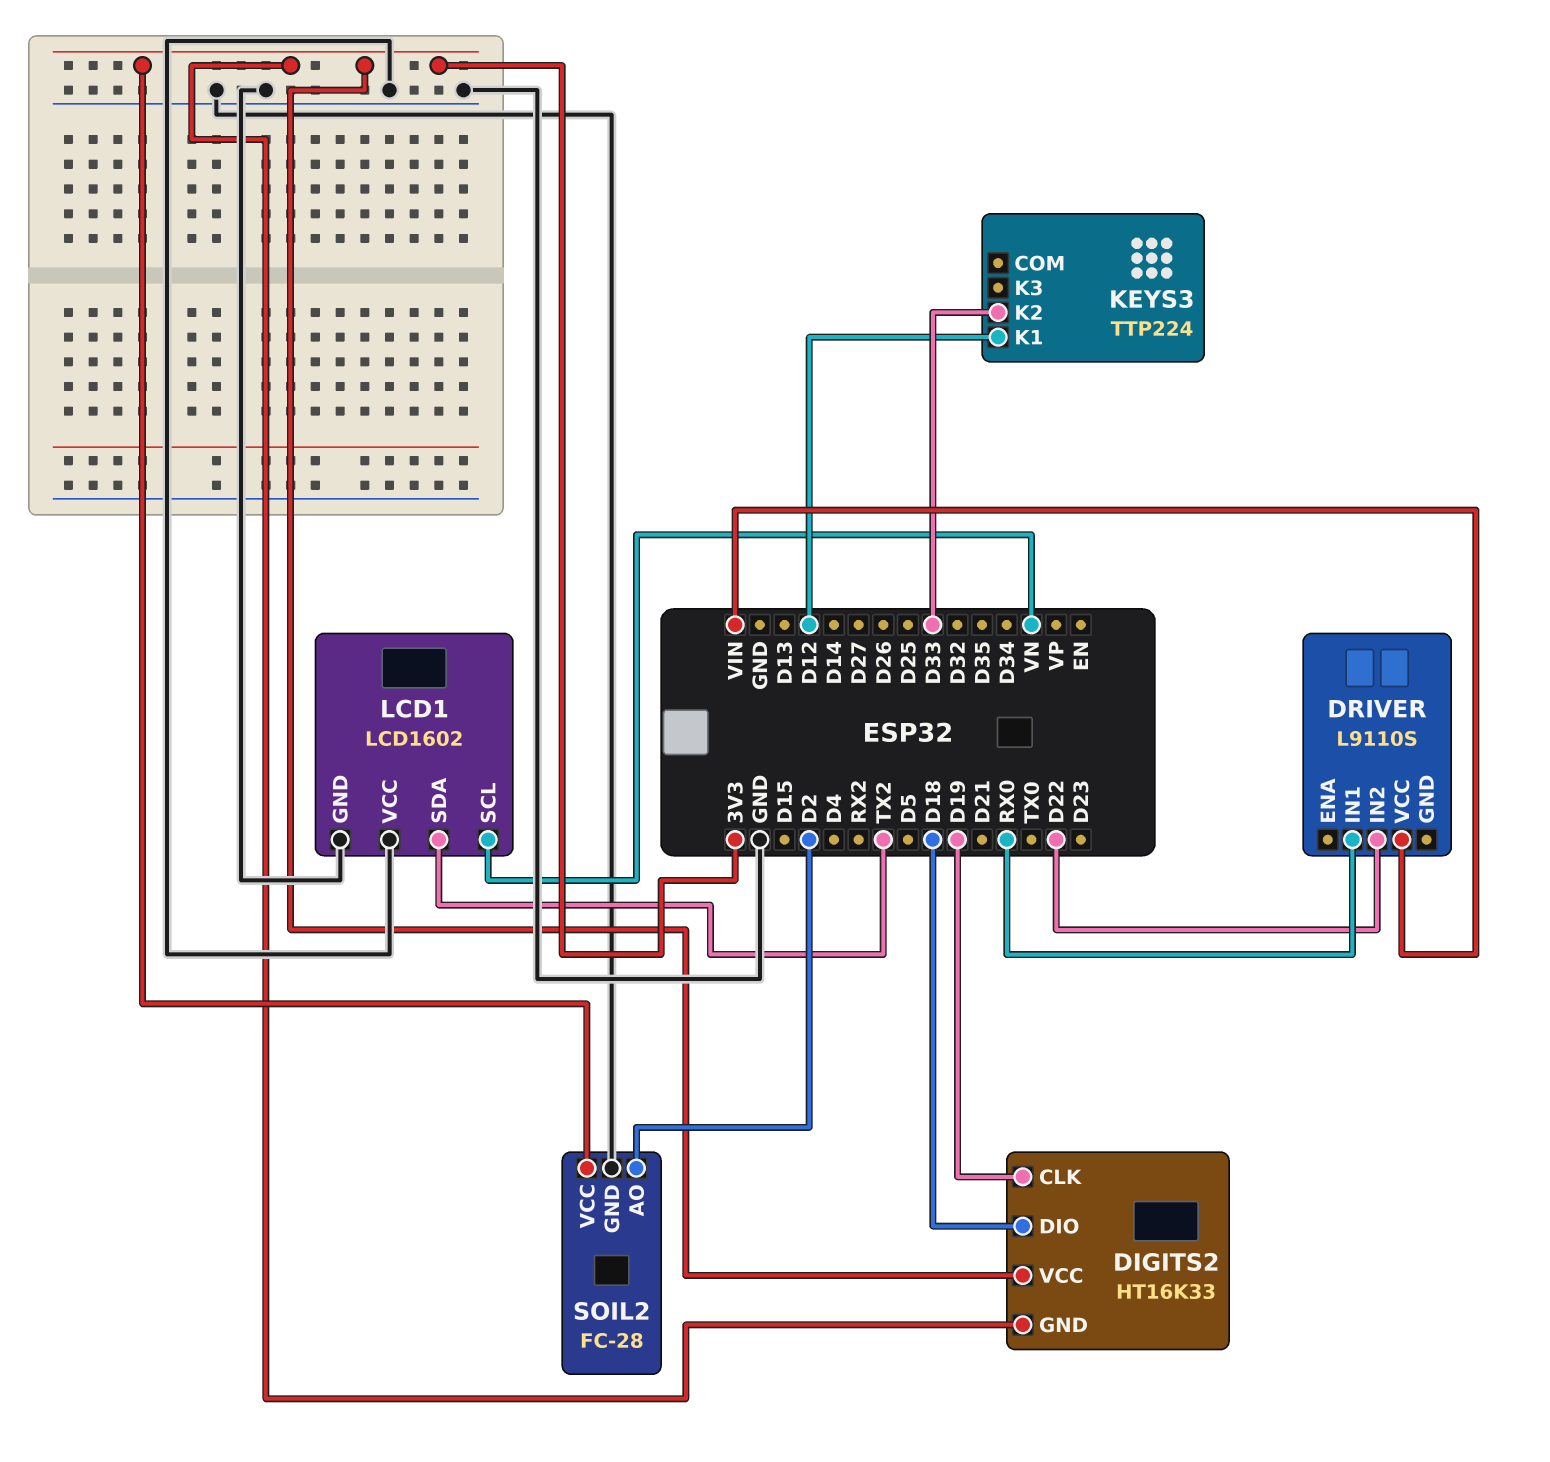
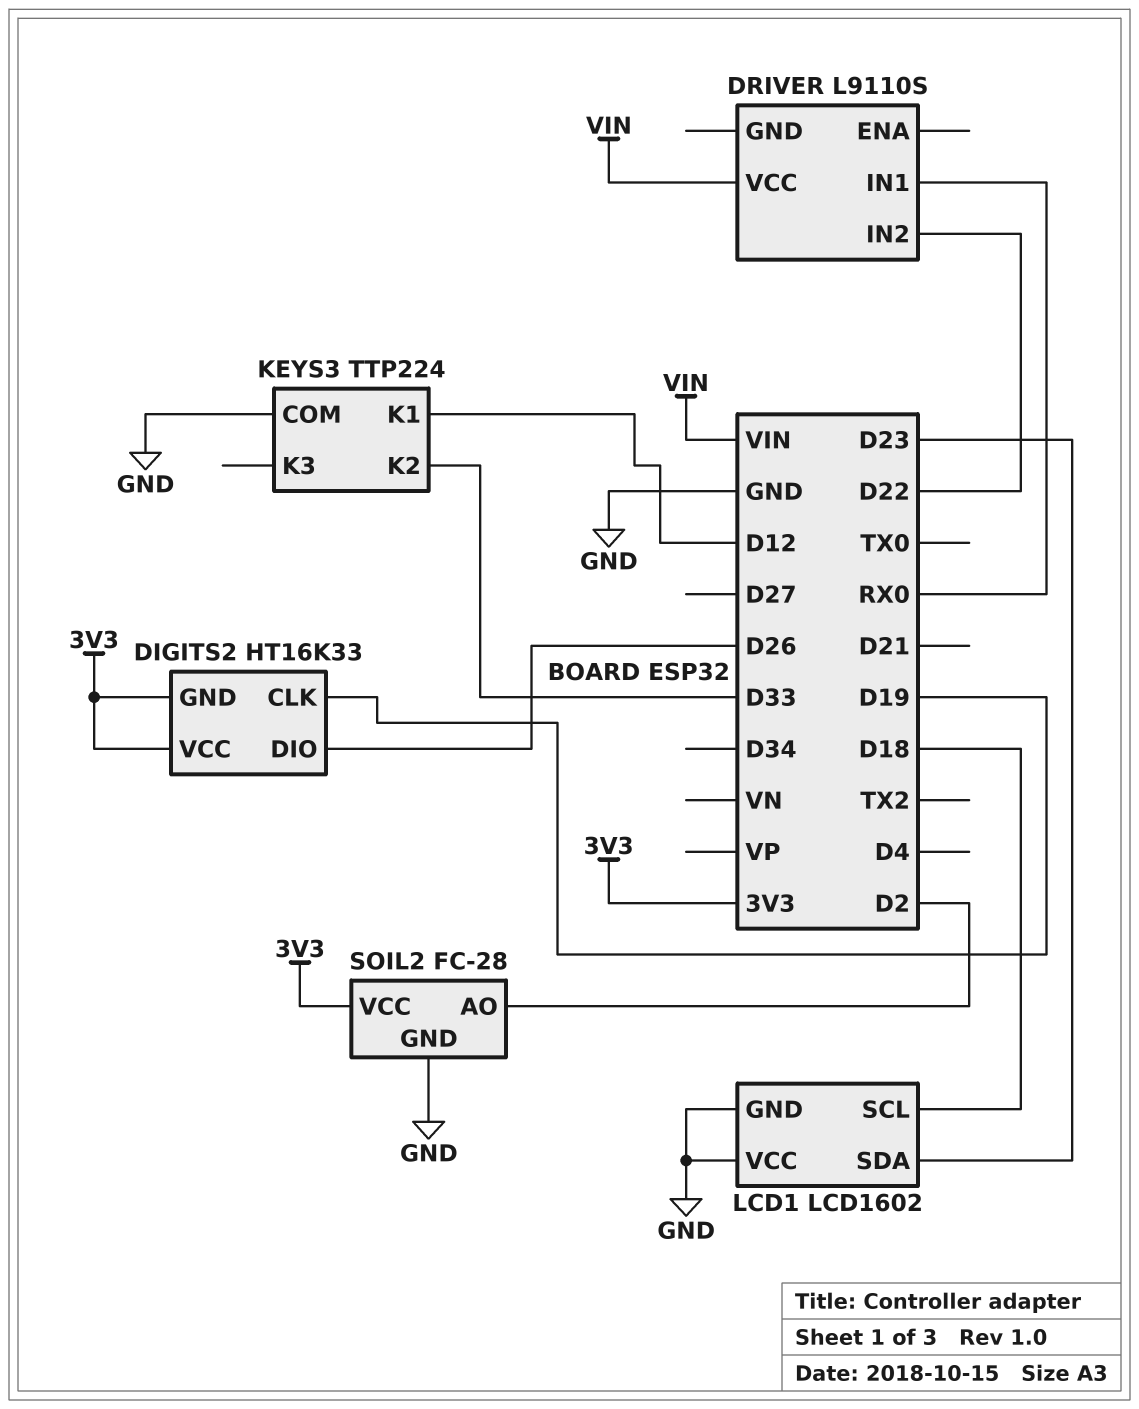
DIGITS2 pin DIO: D18 -> D26
KEYS3 pin COM: none -> GND
LCD1 pin SCL: VN -> D18
LCD1 pin SDA: TX2 -> D23

